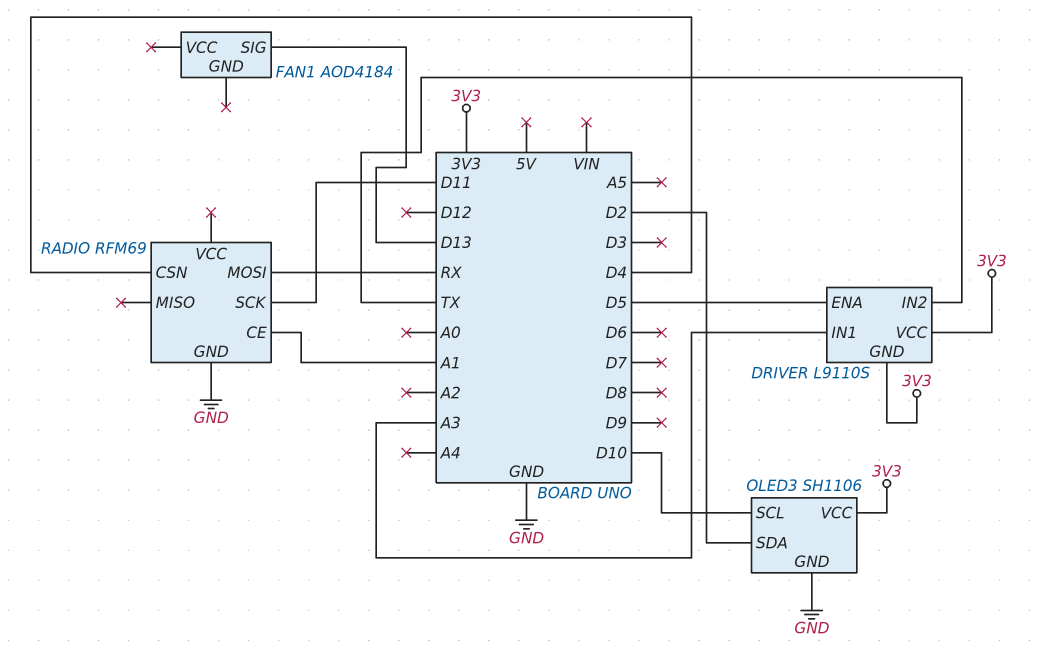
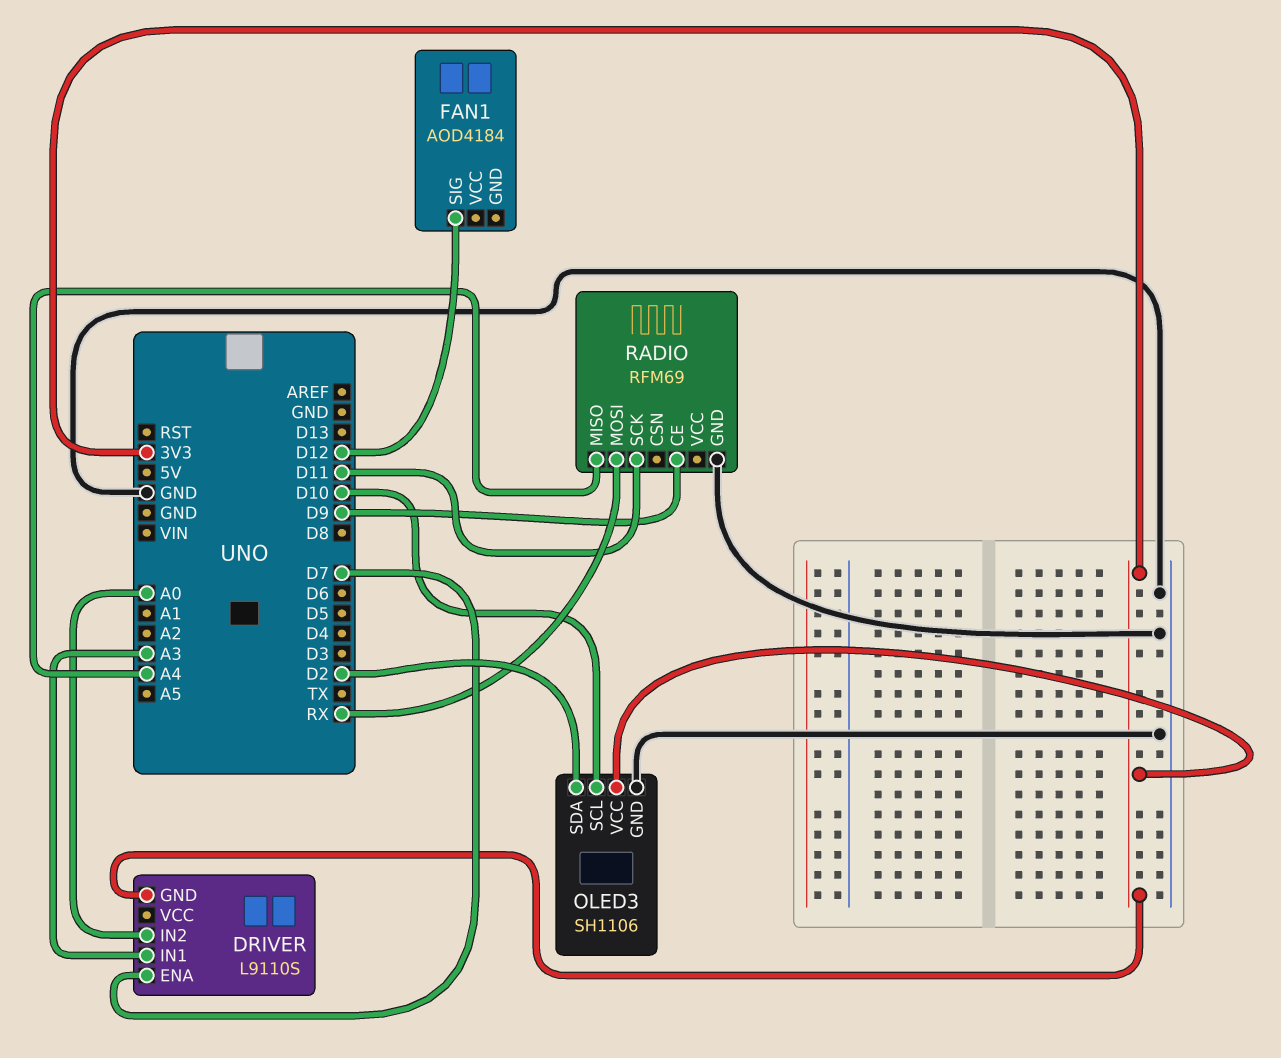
DRIVER pin ENA: D5 -> D7
DRIVER pin IN2: TX -> A0
DRIVER pin VCC: 3V3 -> none
FAN1 pin SIG: D13 -> D12
RADIO pin CE: A1 -> D9
RADIO pin CSN: D4 -> none
RADIO pin MISO: none -> A4

